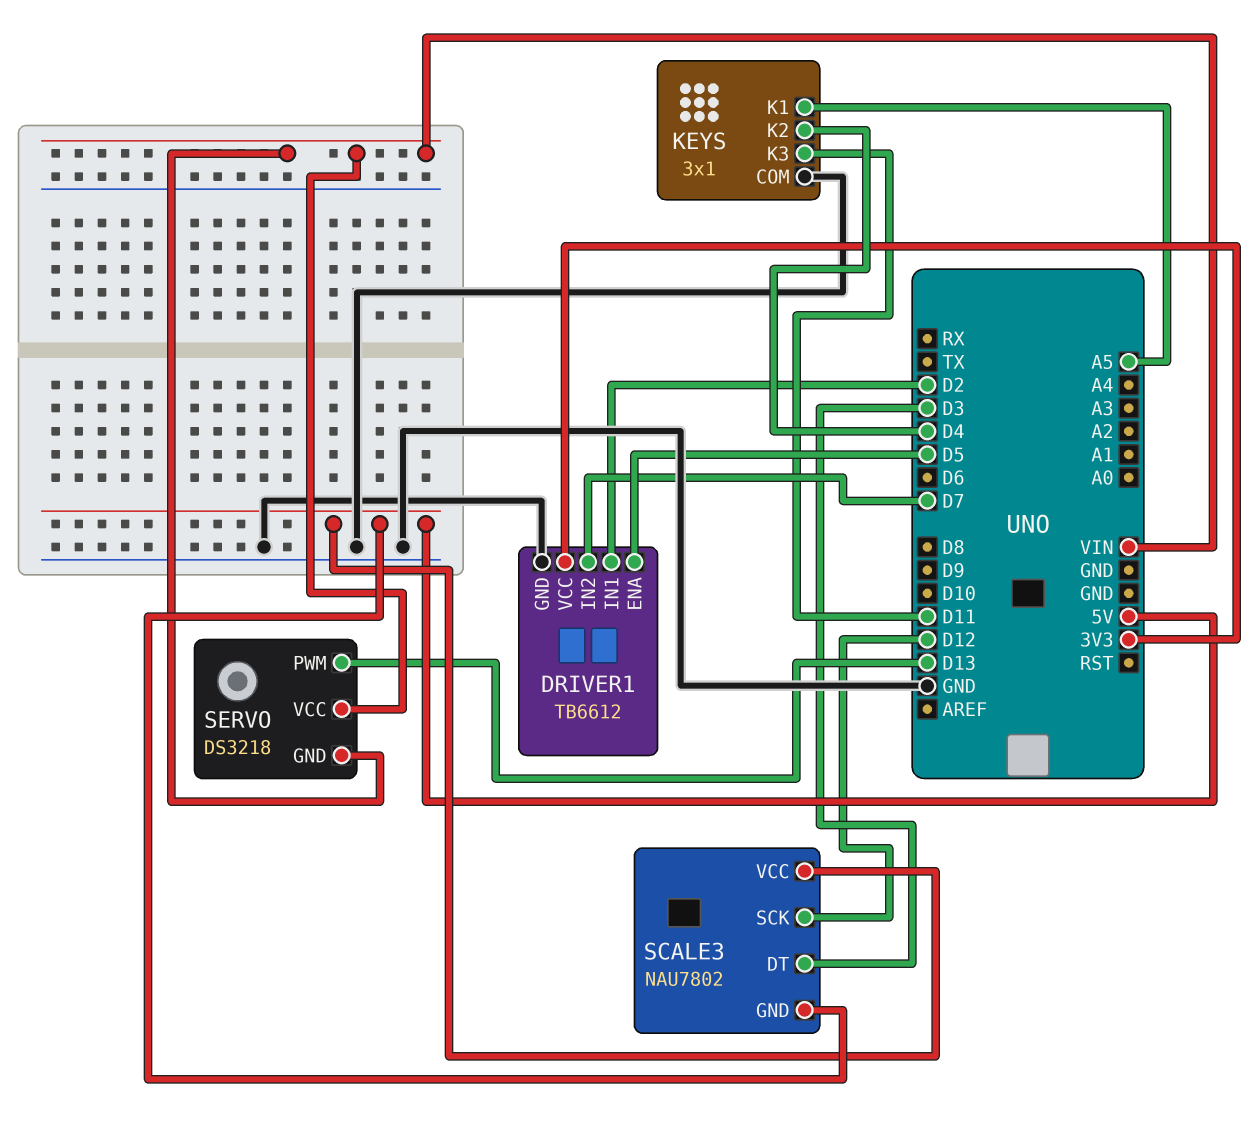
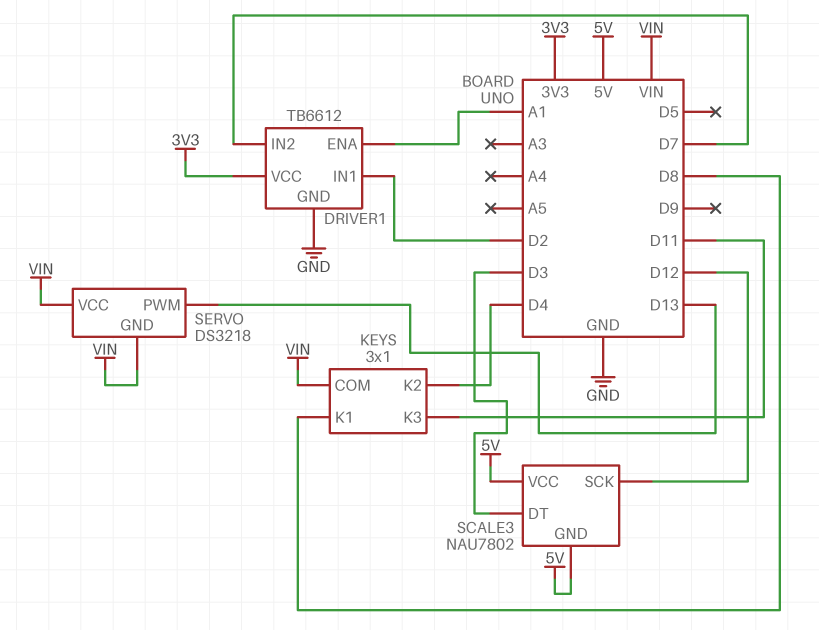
DRIVER1 pin ENA: D5 -> A1
KEYS pin COM: GND -> VIN
KEYS pin K1: A5 -> D8

